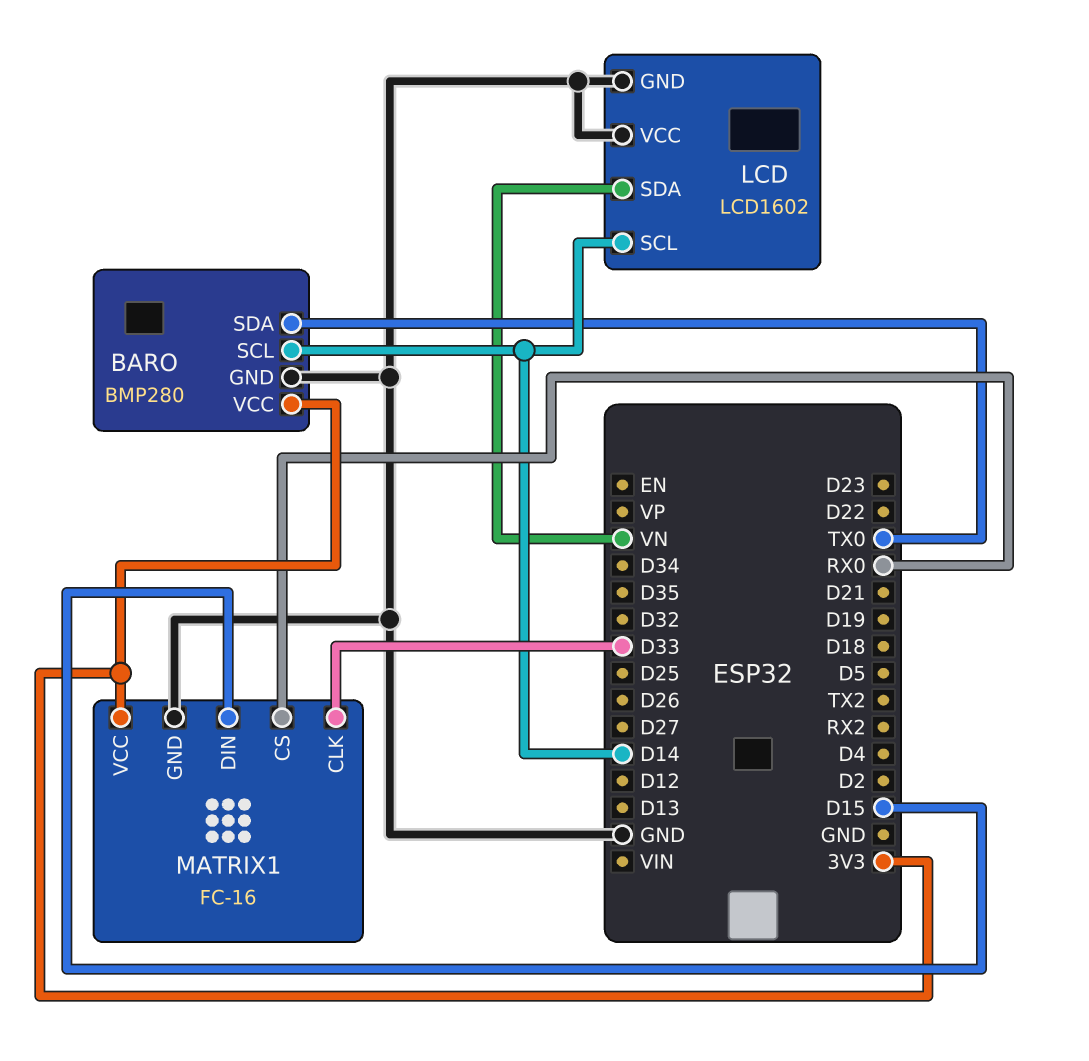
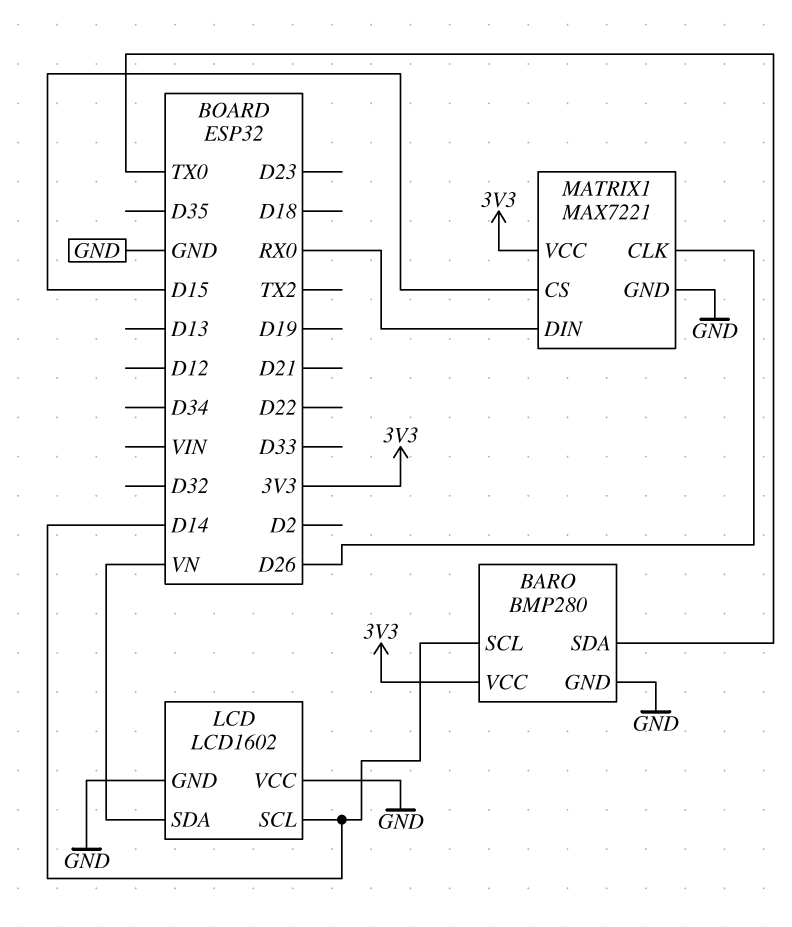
MATRIX1: FC-16 -> MAX7221
MATRIX1 pin CLK: D33 -> D26
MATRIX1 pin CS: RX0 -> D15
MATRIX1 pin DIN: D15 -> RX0

